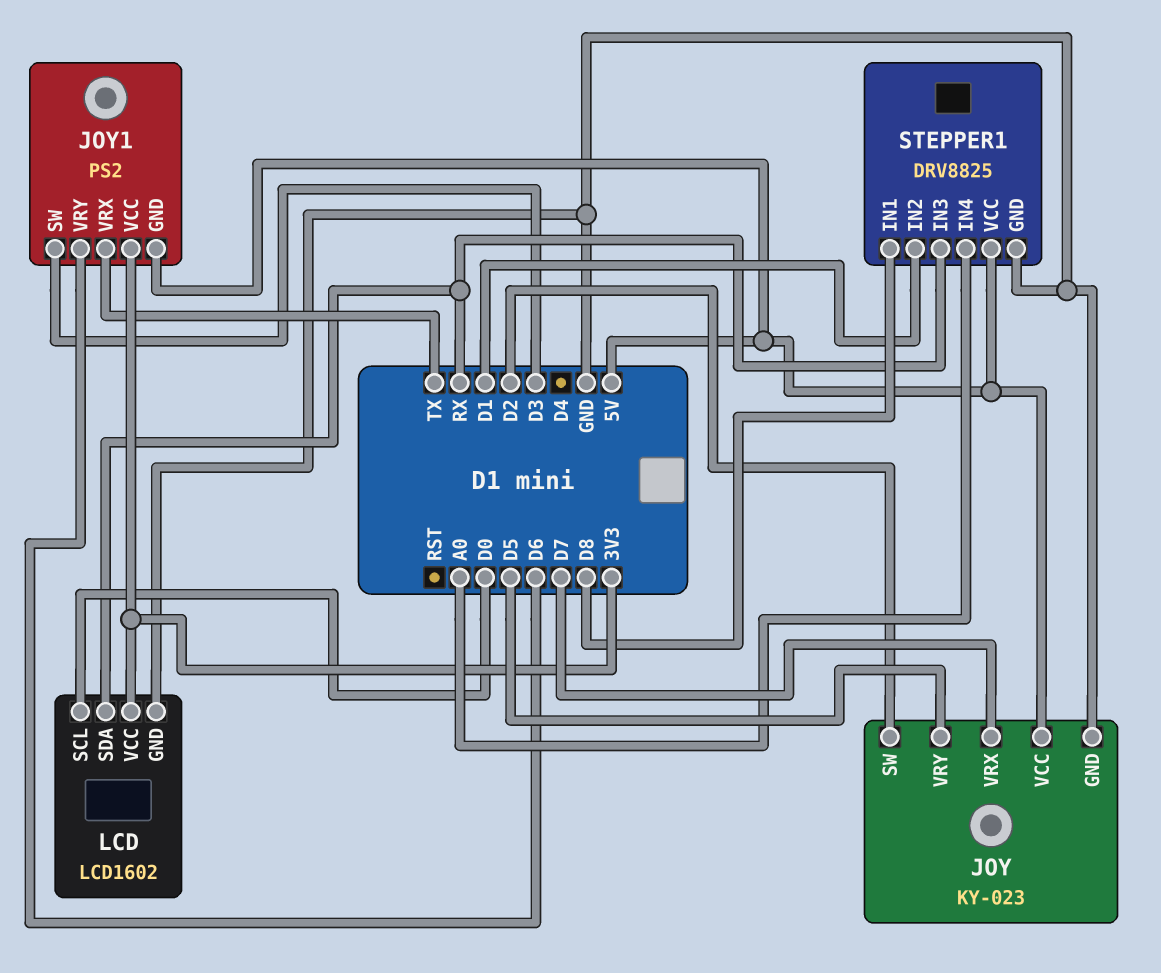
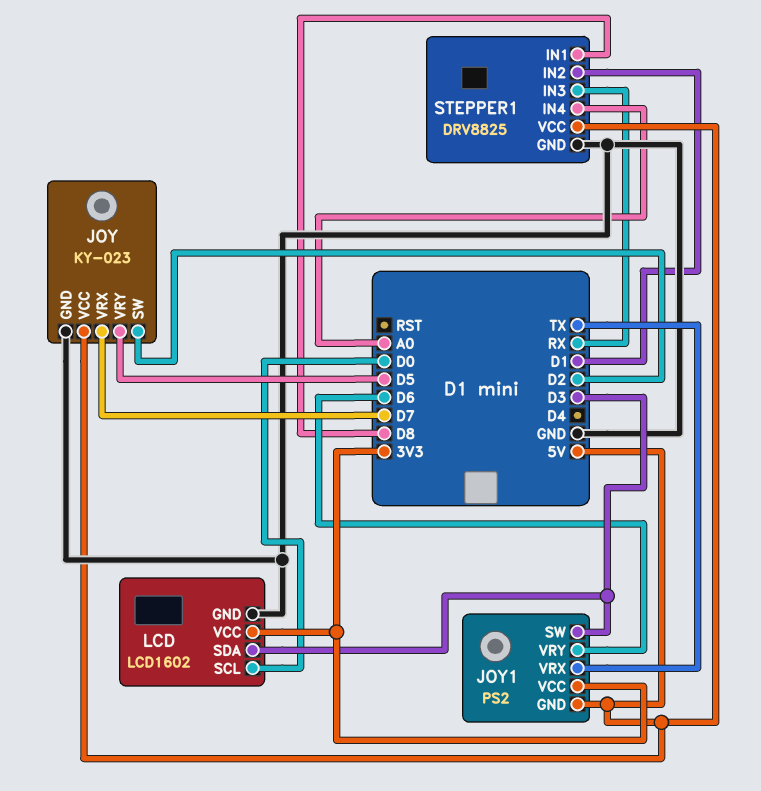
LCD pin SDA: RX -> D3

